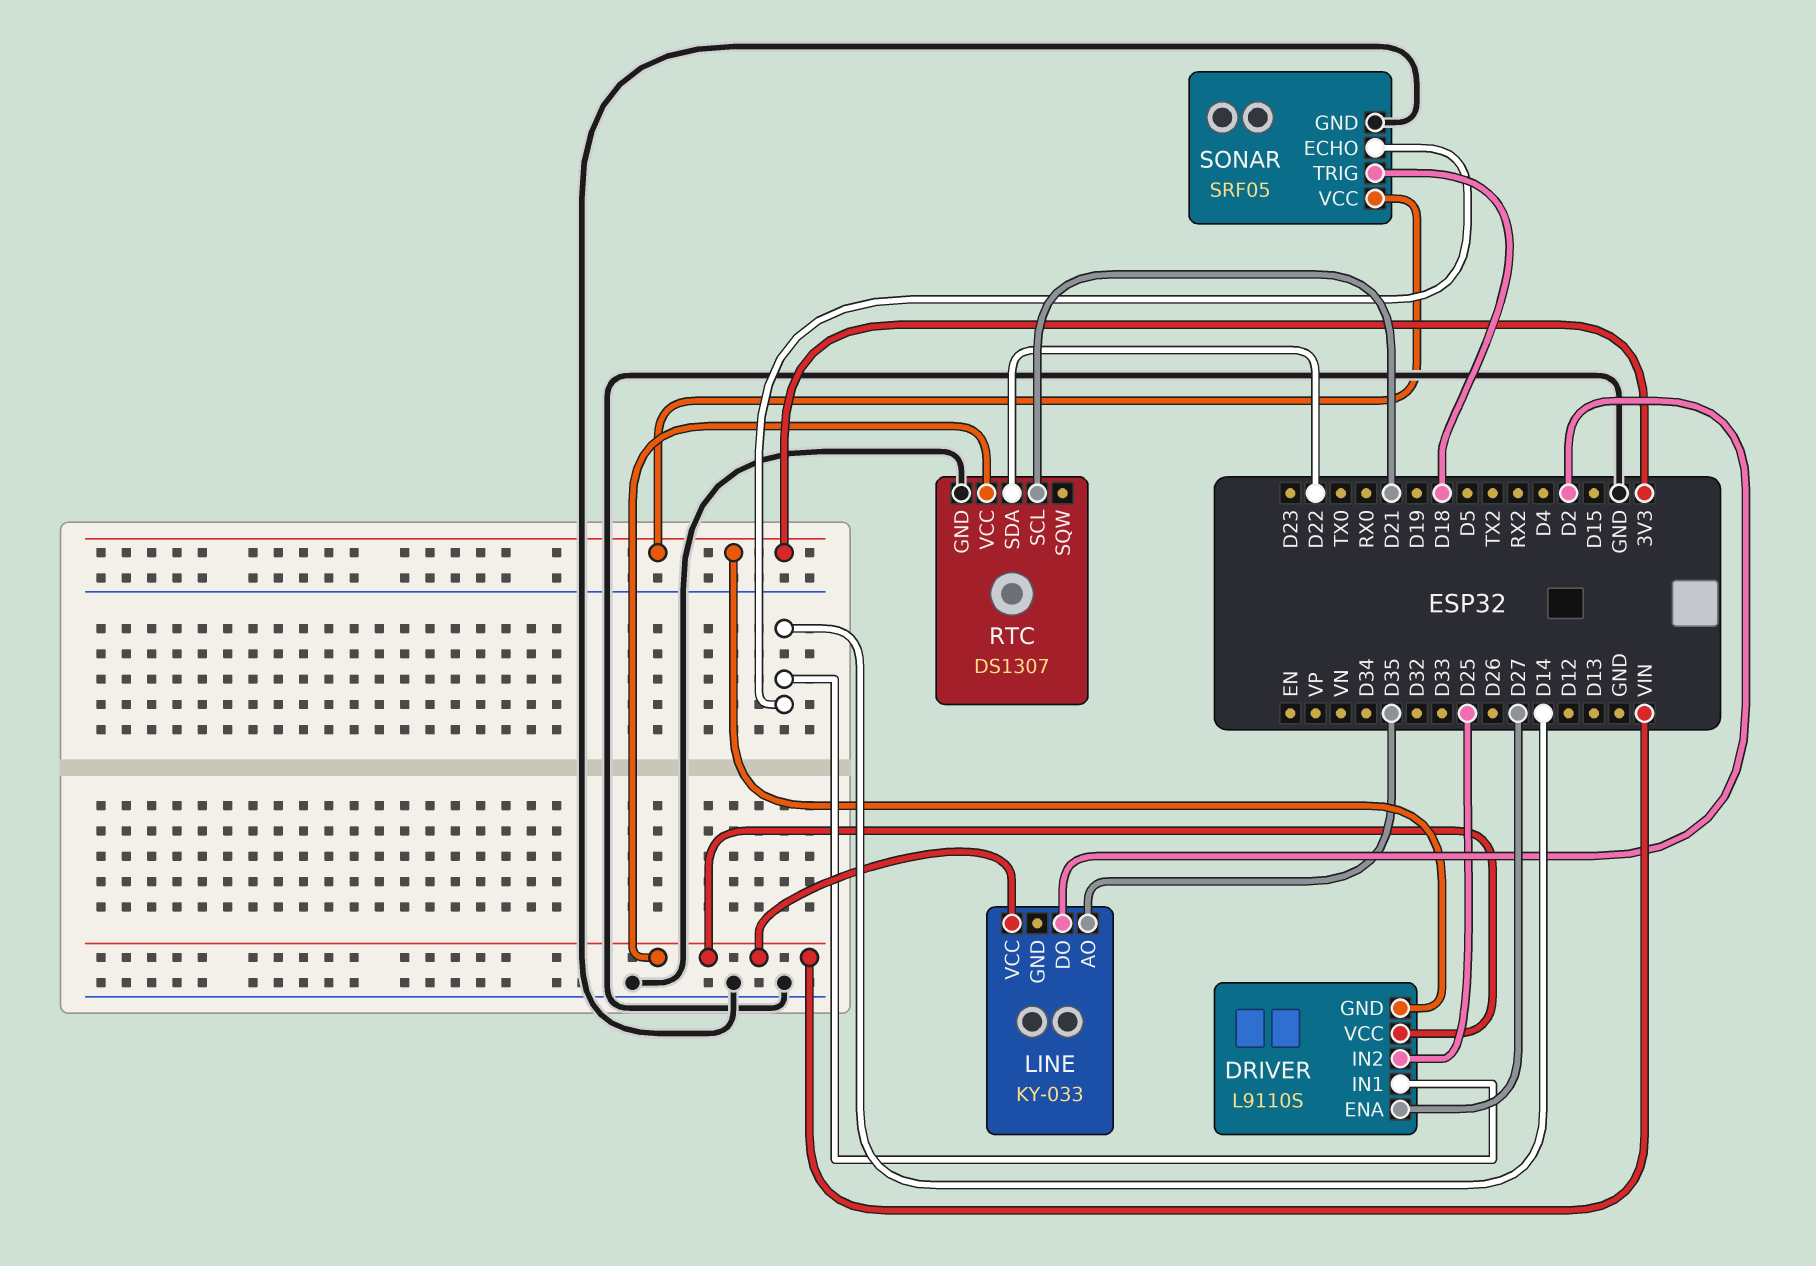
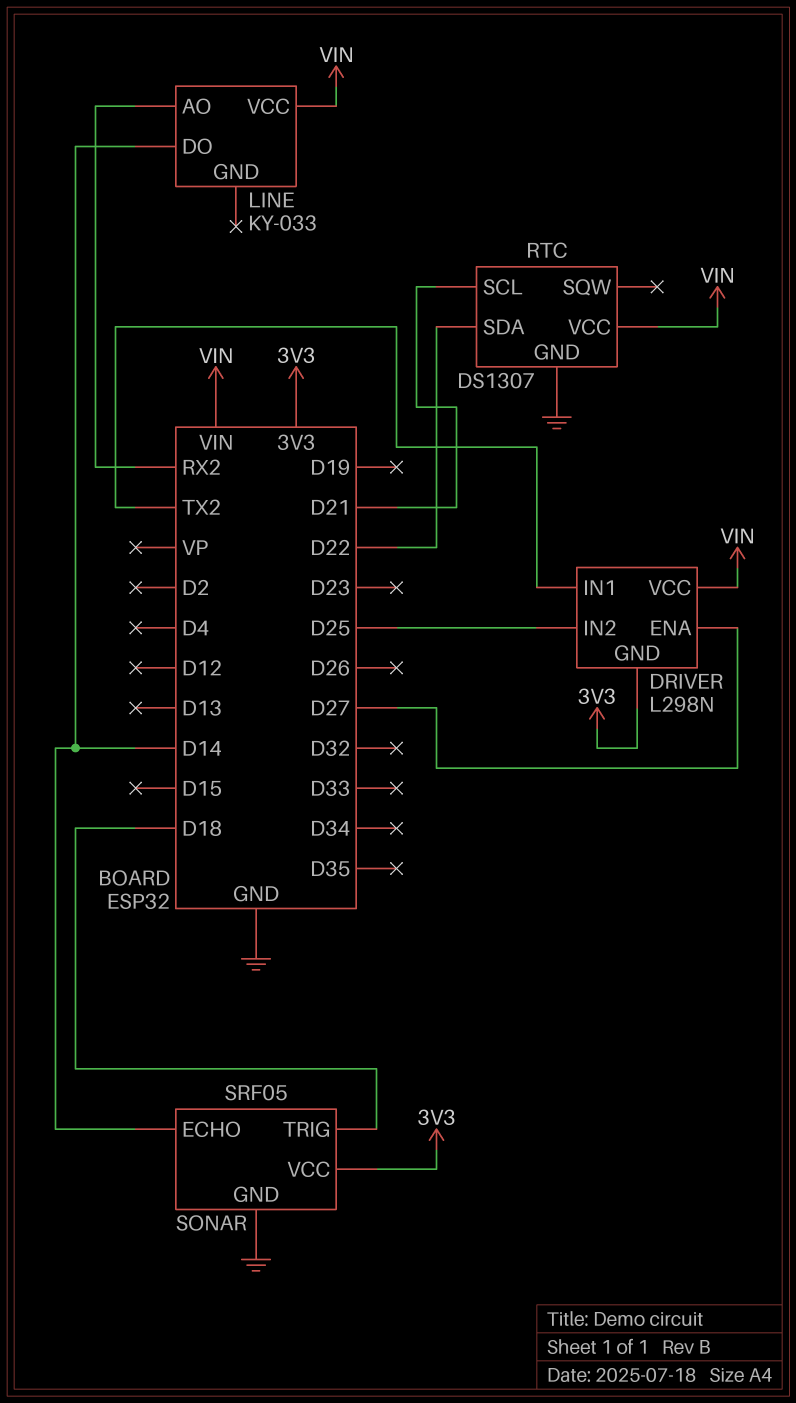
DRIVER: L9110S -> L298N
DRIVER pin IN1: D14 -> TX2
LINE pin AO: D35 -> RX2
LINE pin DO: D2 -> D14

